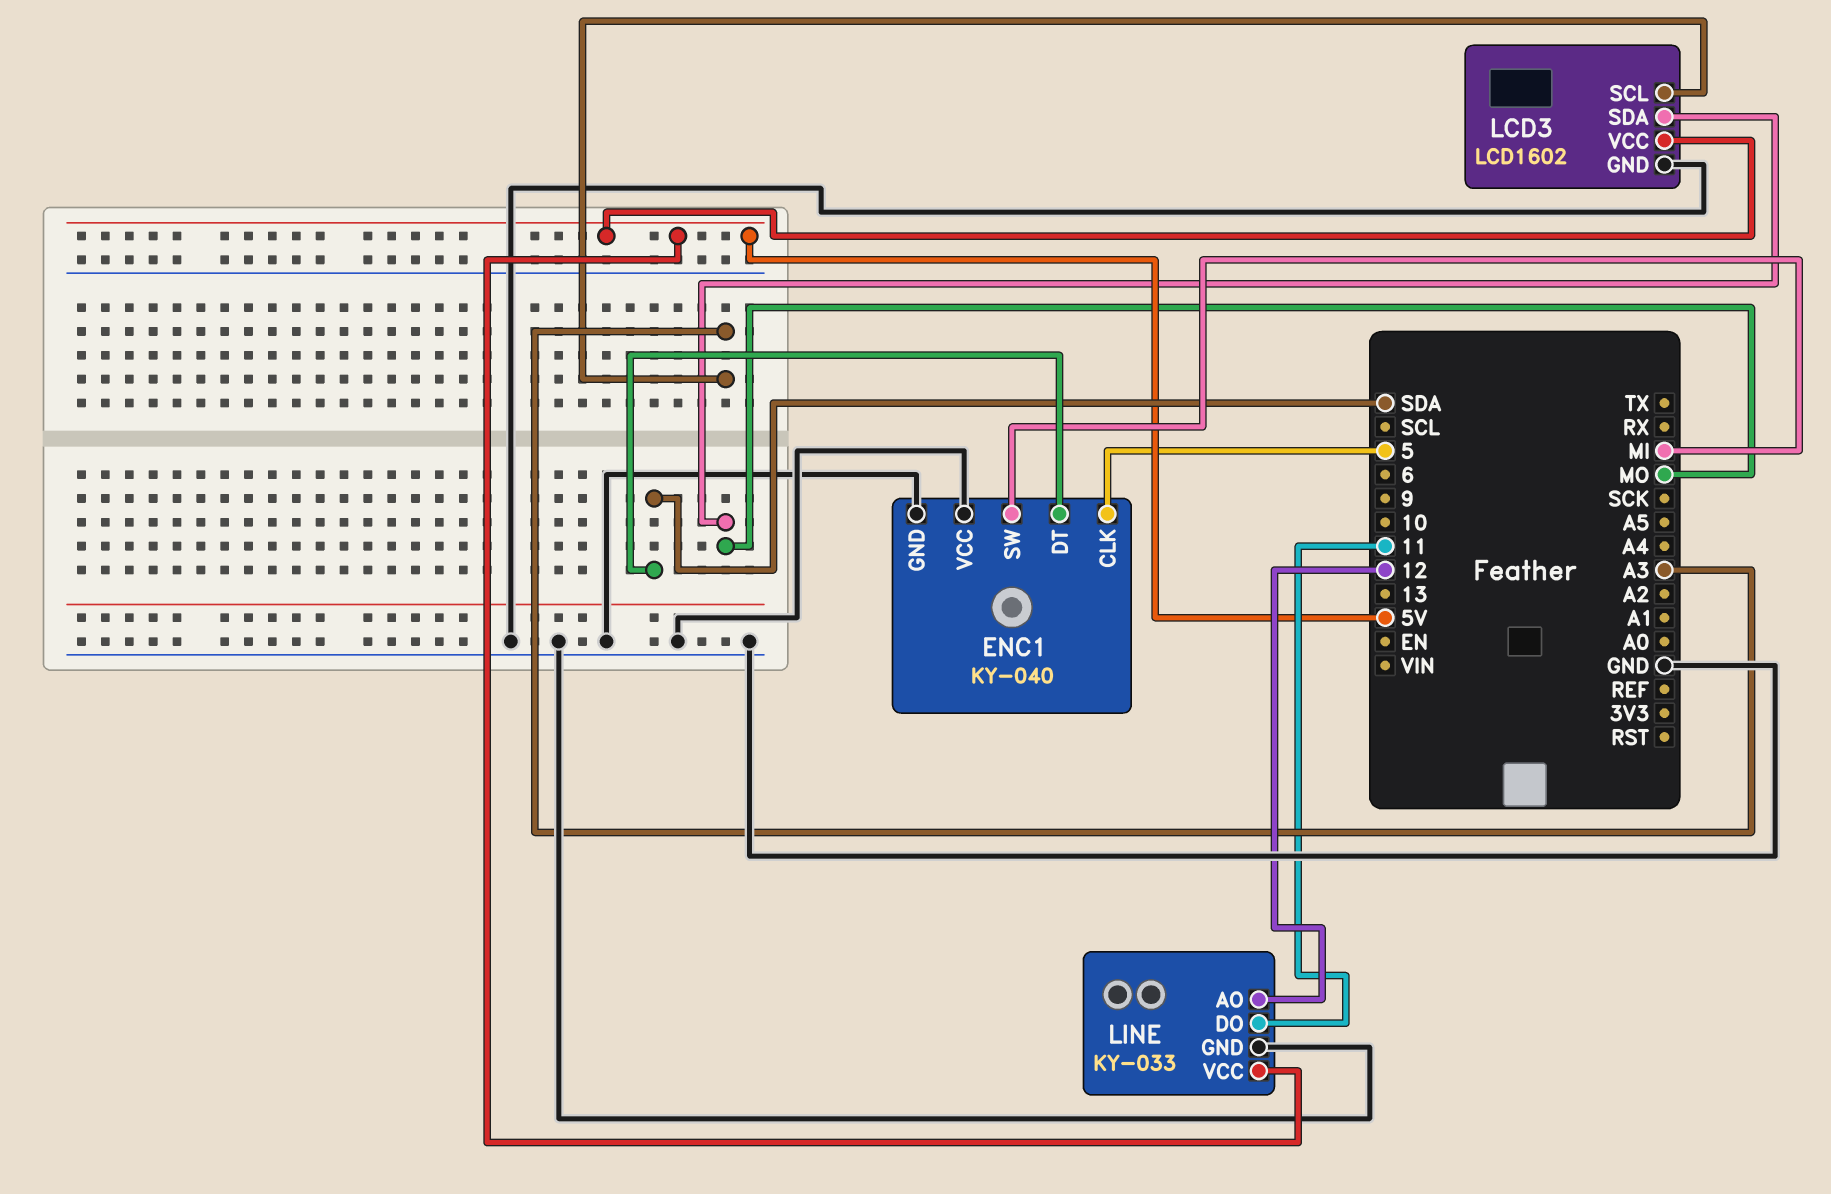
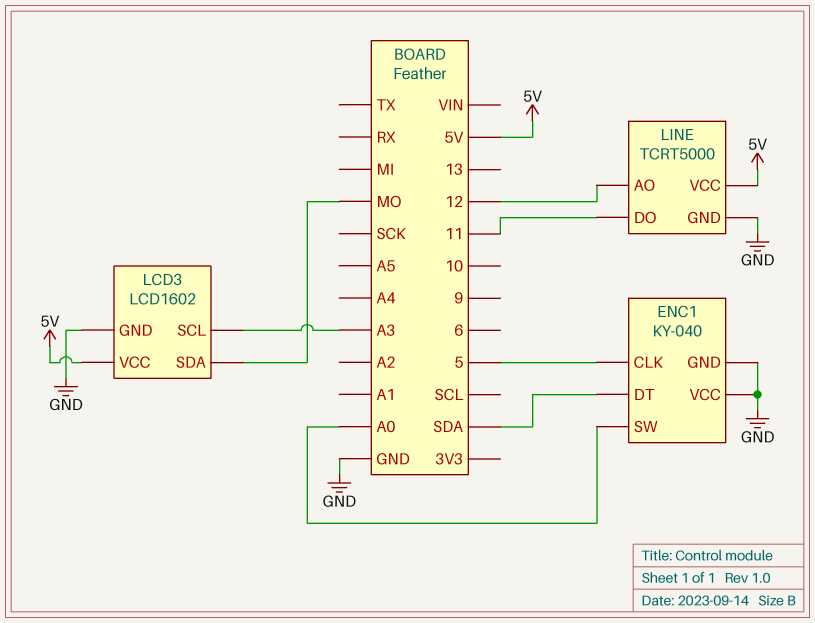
ENC1 pin SW: MI -> A0
LINE: KY-033 -> TCRT5000

